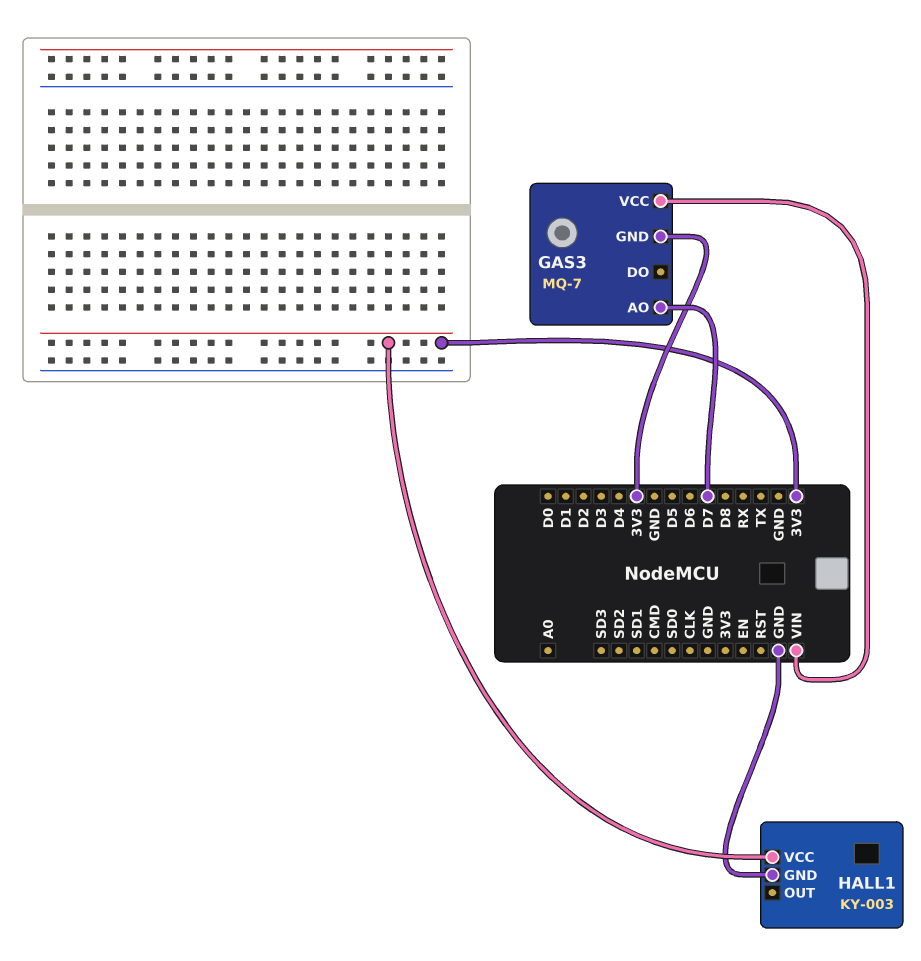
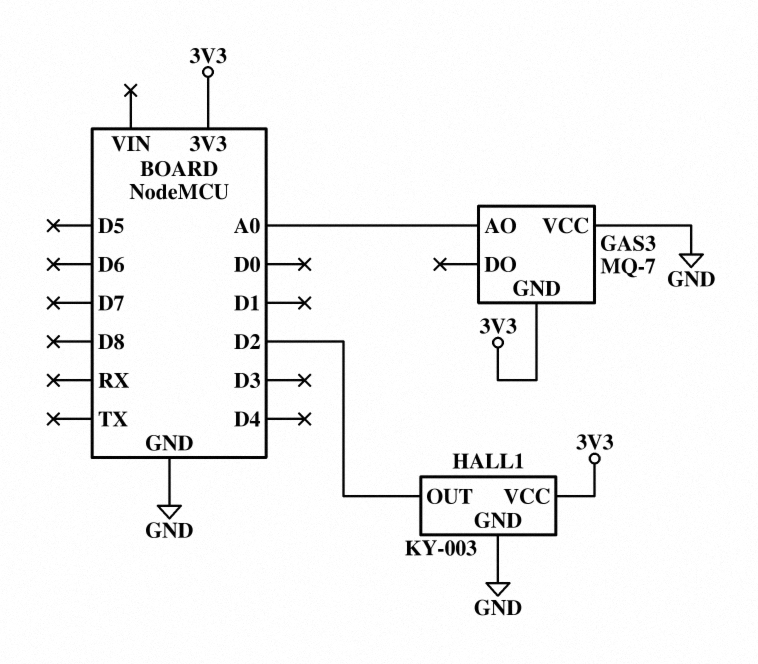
GAS3 pin AO: D7 -> A0
GAS3 pin VCC: VIN -> GND
HALL1 pin OUT: none -> D2

